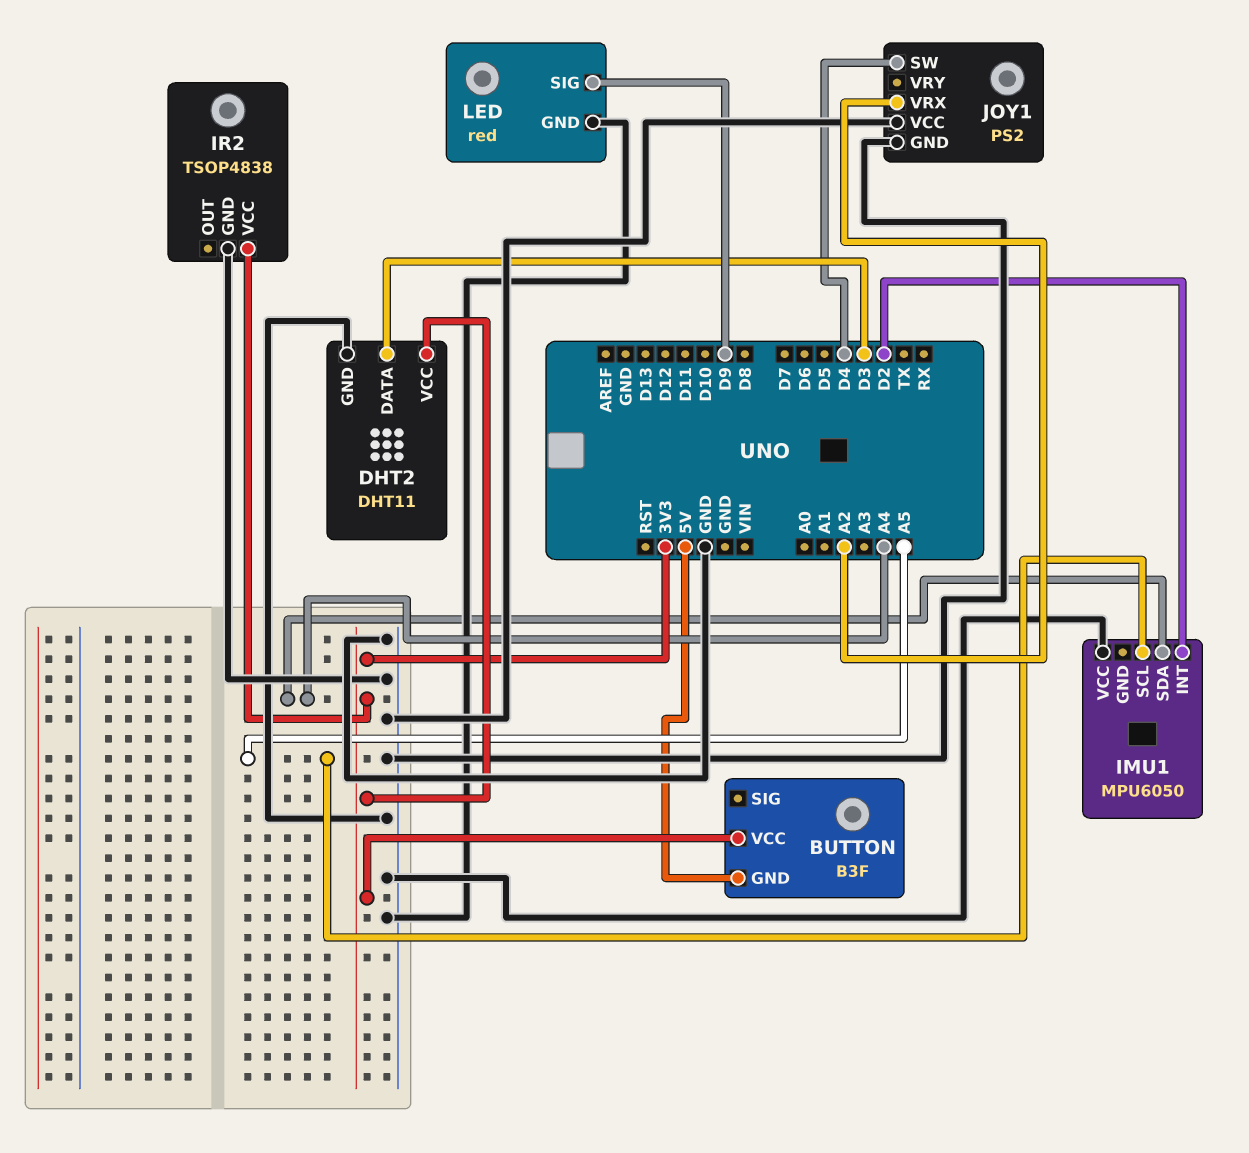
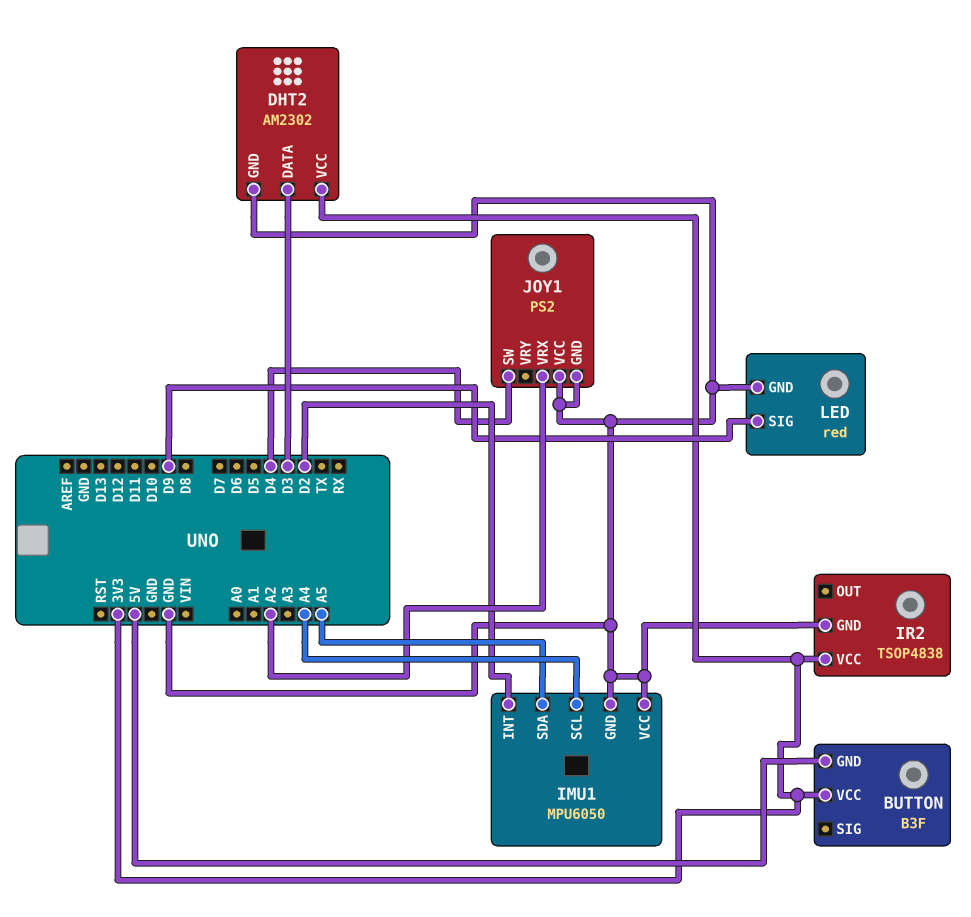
DHT2: DHT11 -> AM2302
IMU1 pin GND: none -> GND
IMU1 pin SCL: A5 -> A4
IMU1 pin SDA: A4 -> A5

